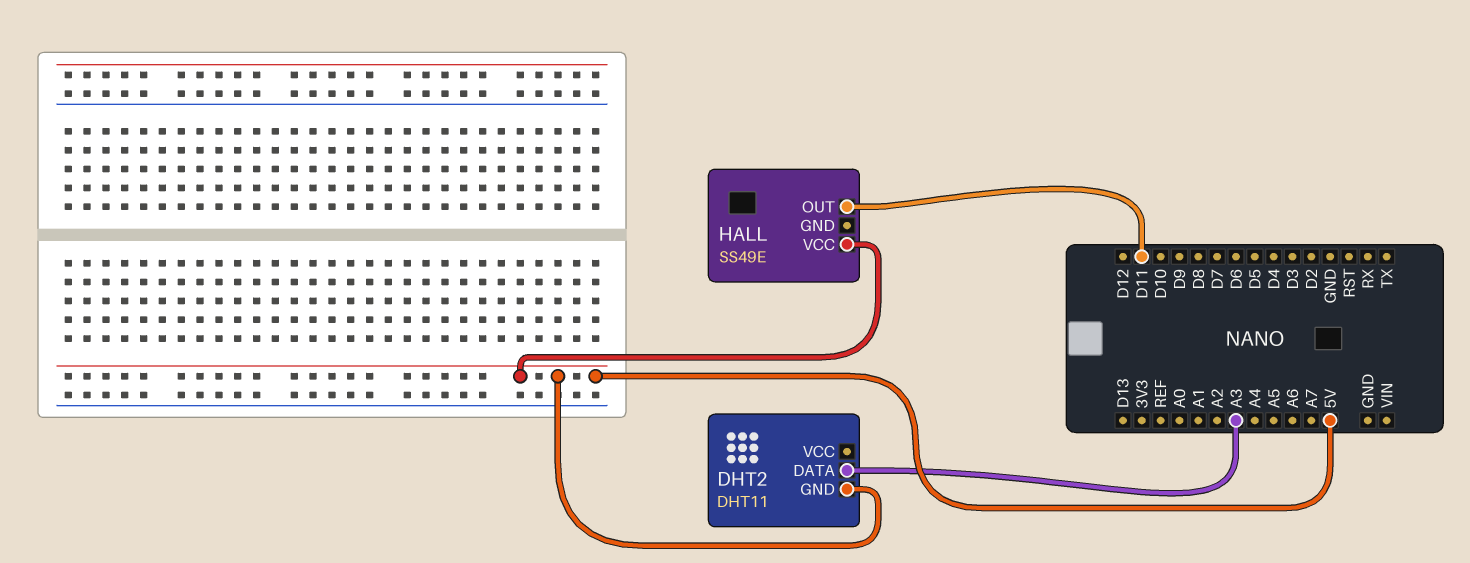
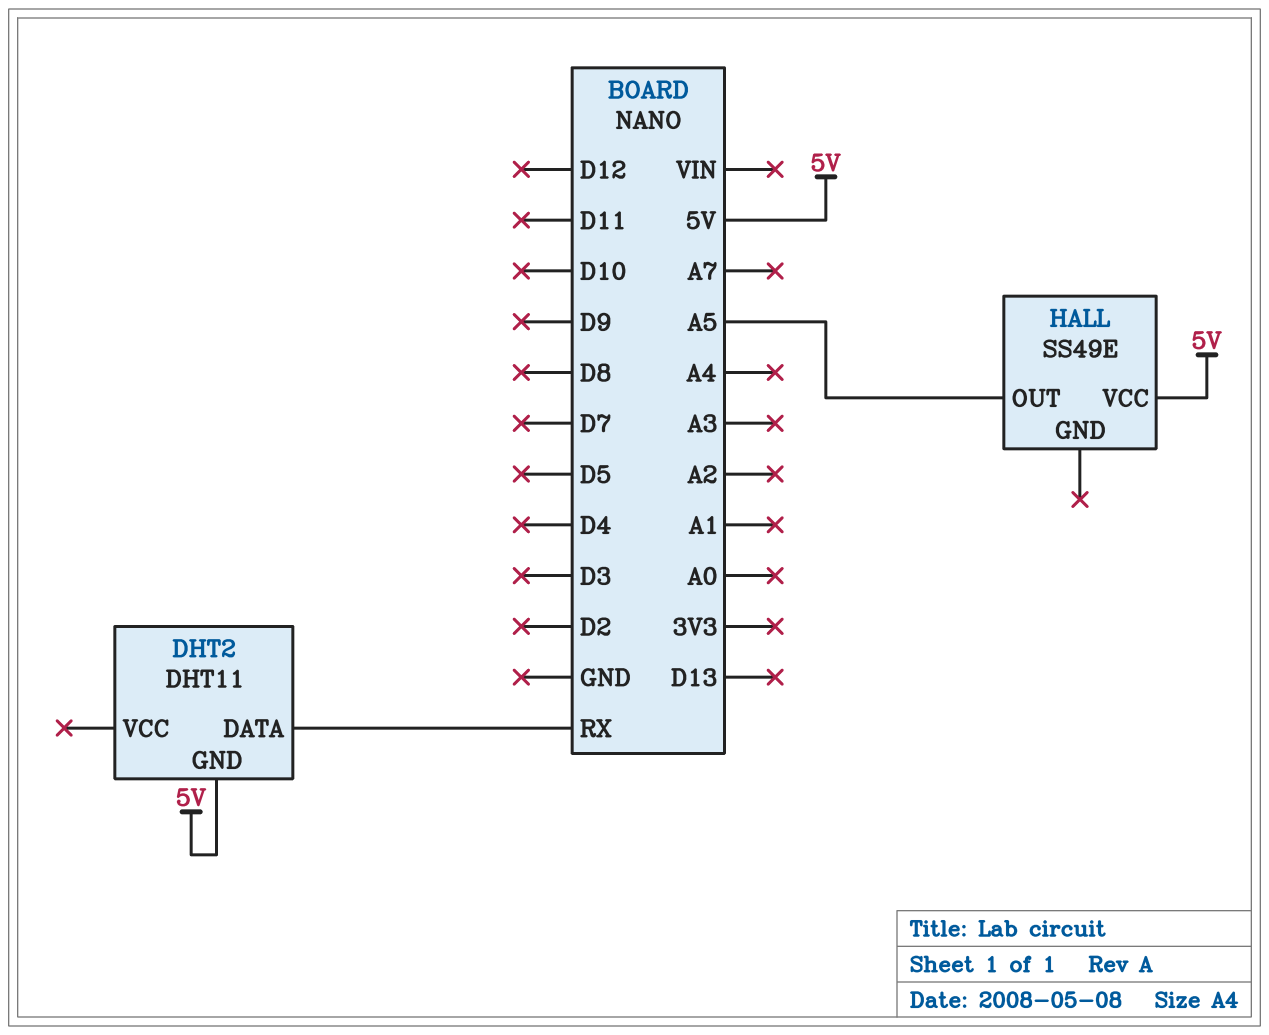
DHT2 pin DATA: A3 -> RX
HALL pin OUT: D11 -> A5

